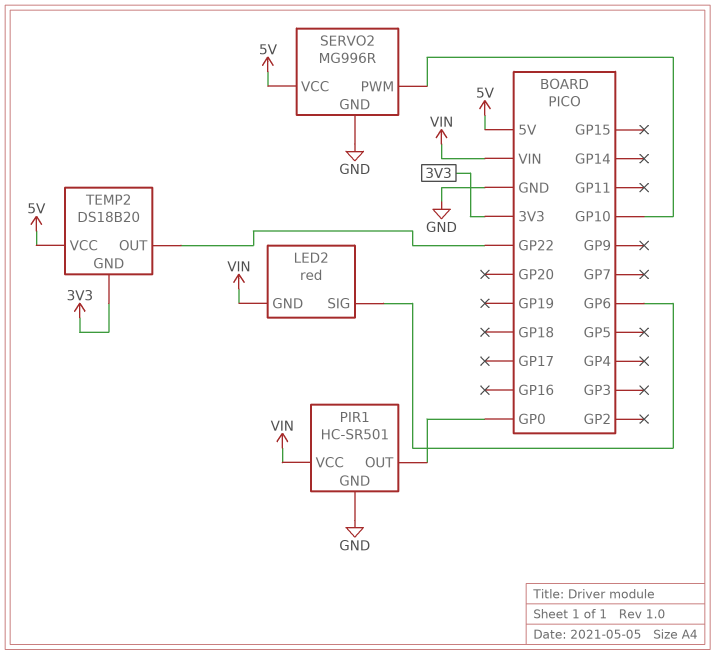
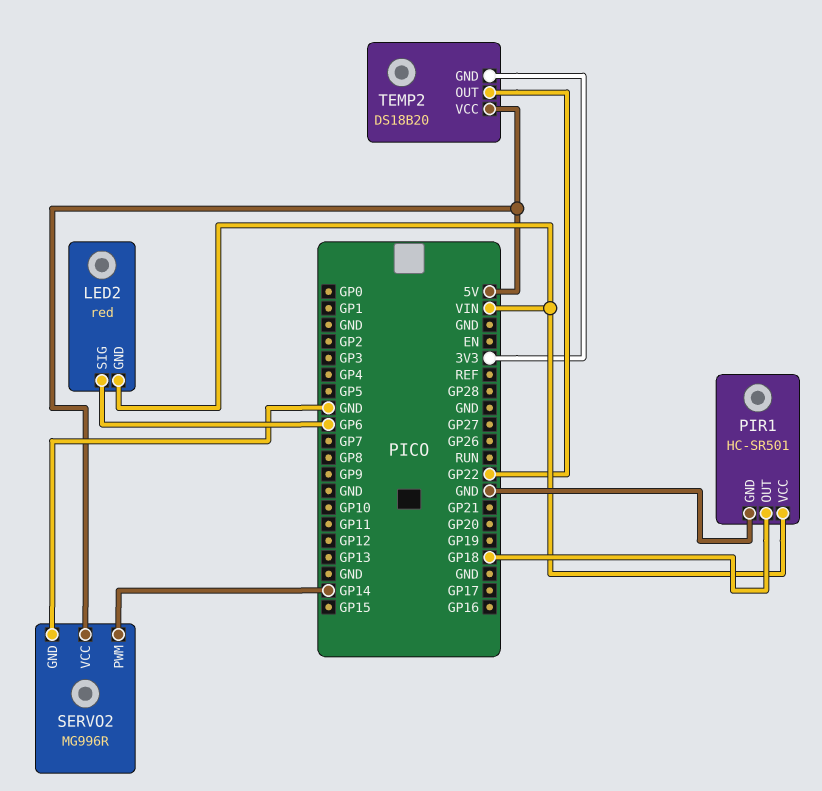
PIR1 pin OUT: GP0 -> GP18
SERVO2 pin PWM: GP10 -> GP14

